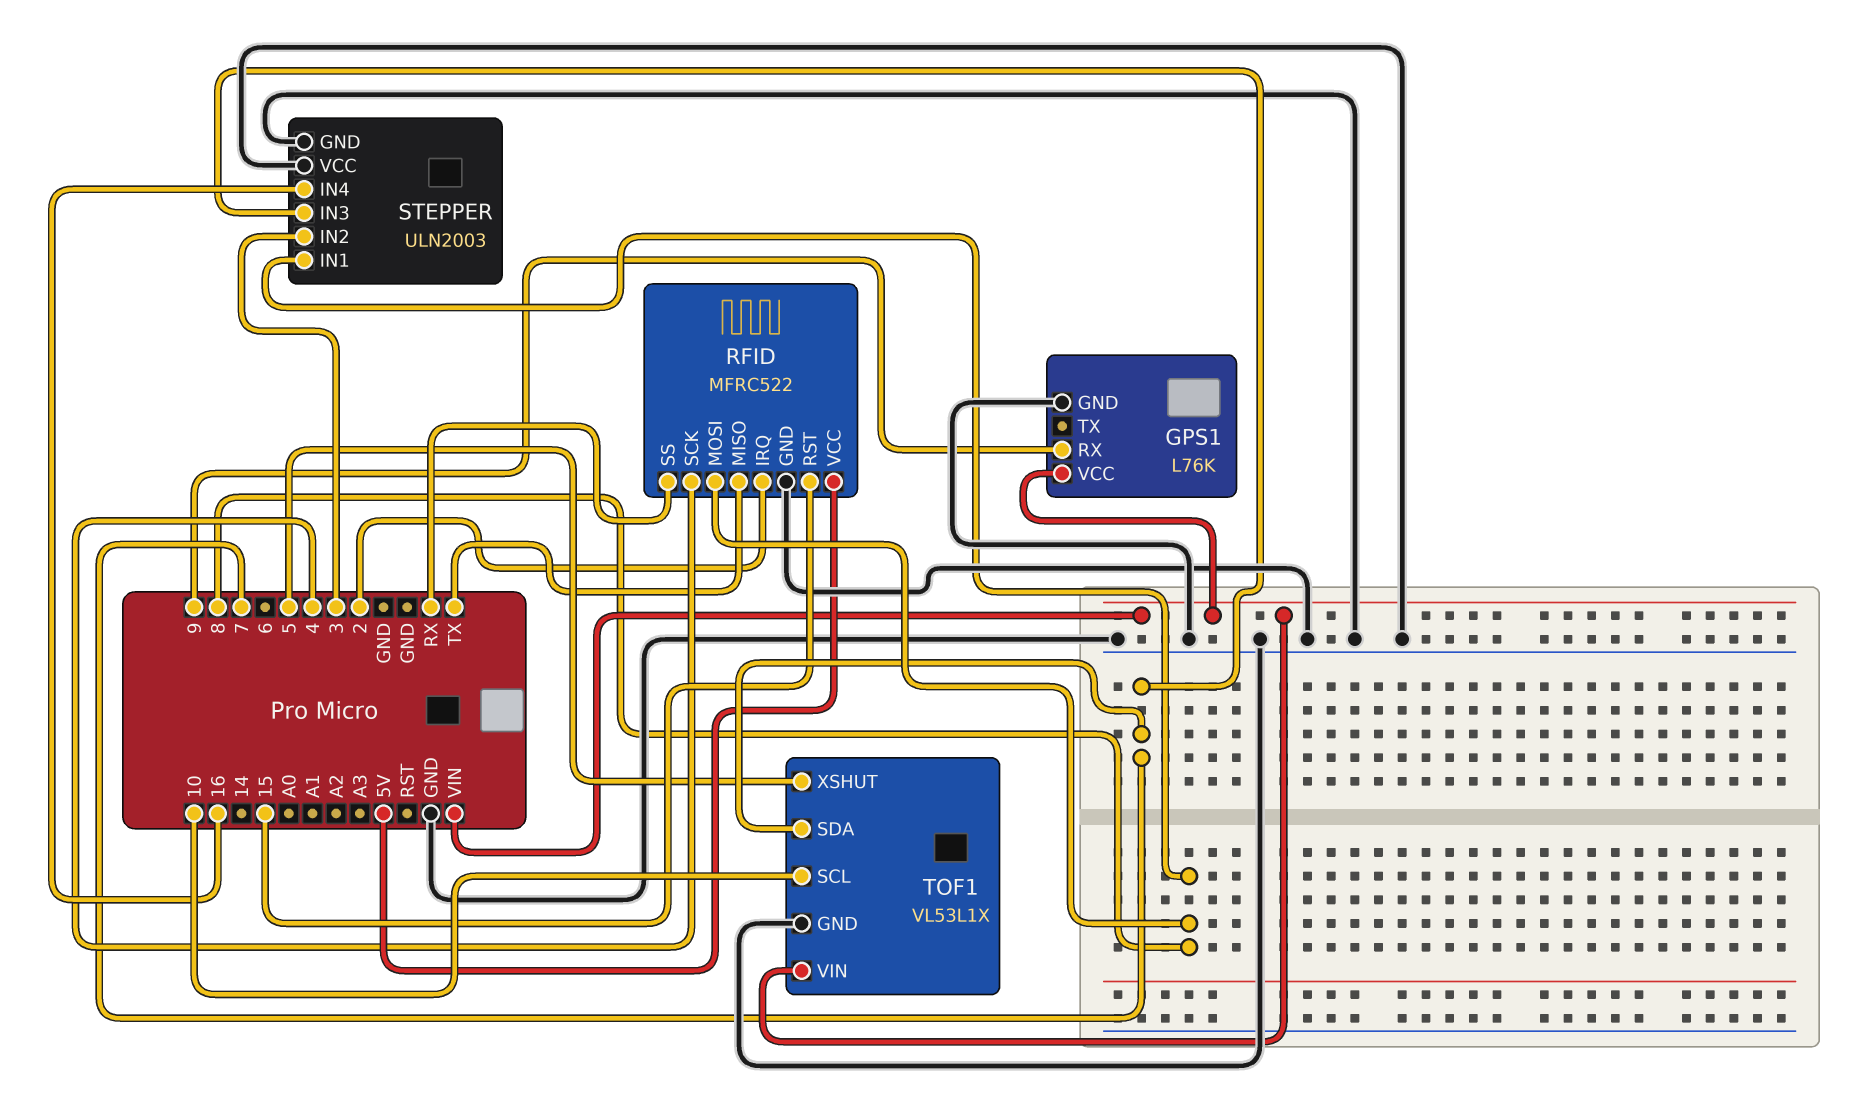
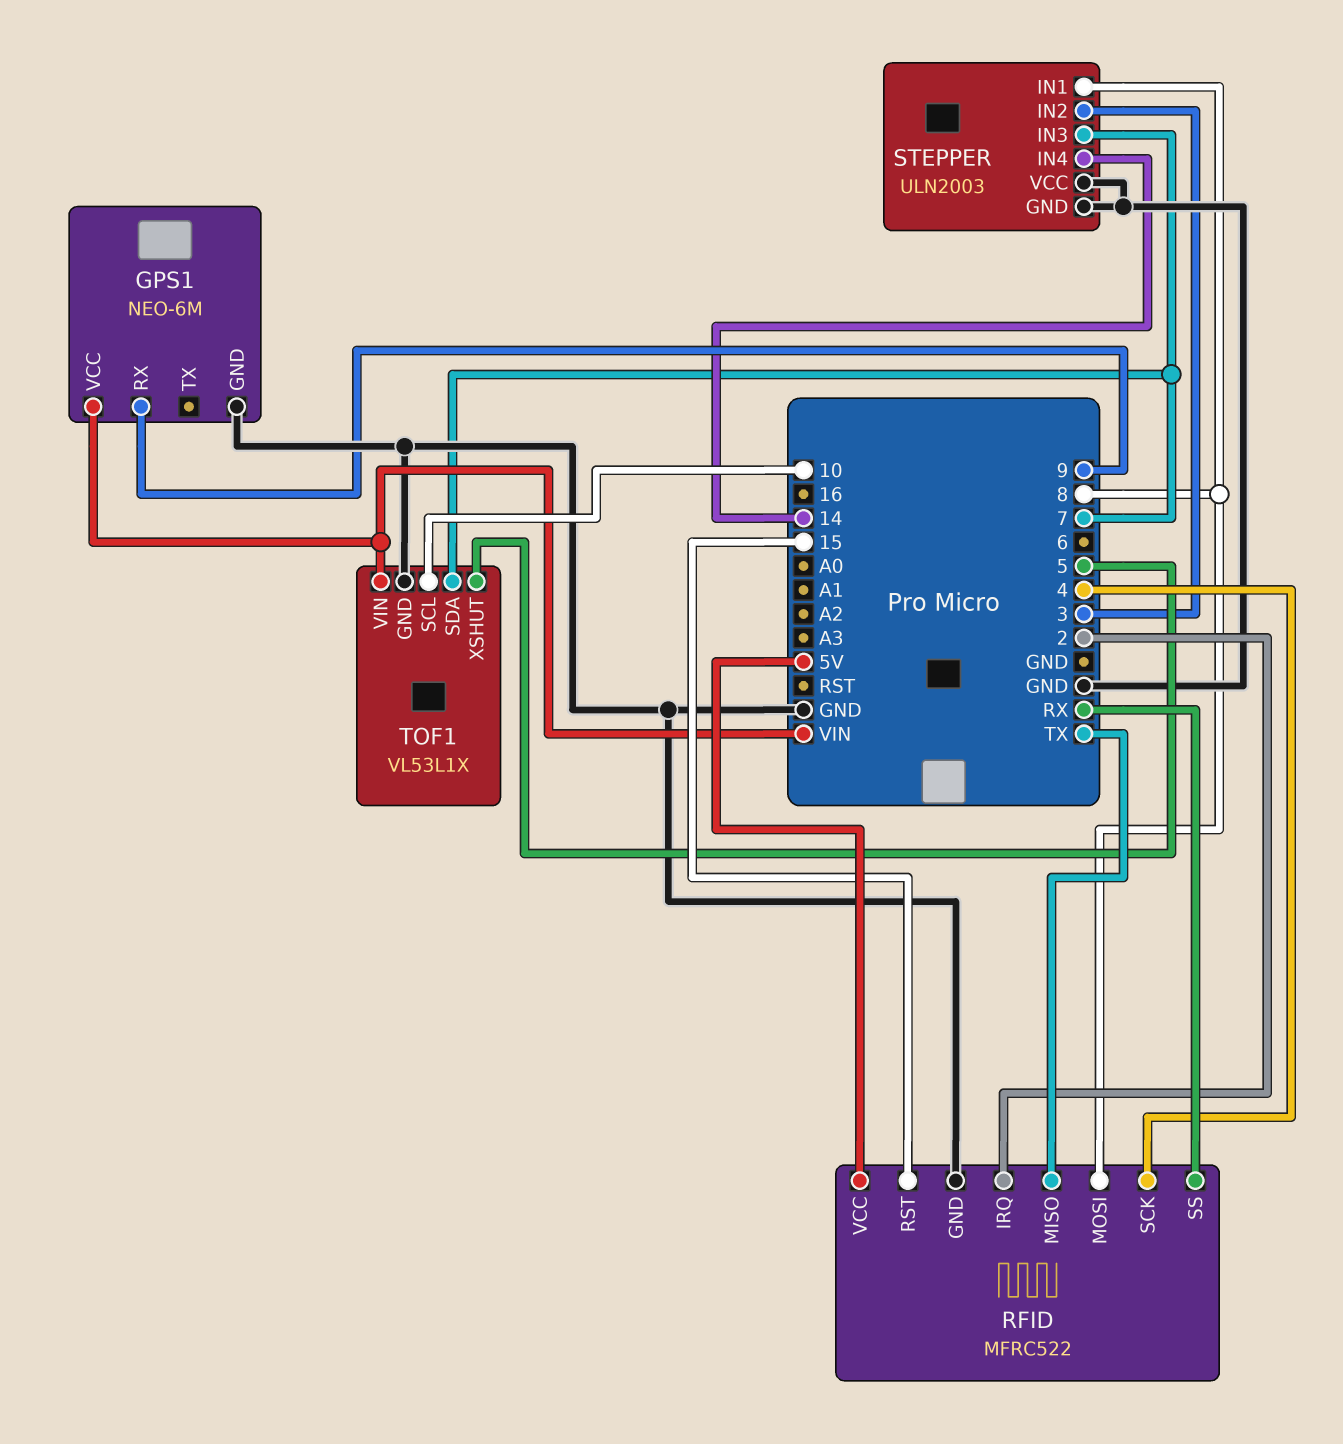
GPS1: L76K -> NEO-6M
STEPPER pin IN4: 16 -> 14

